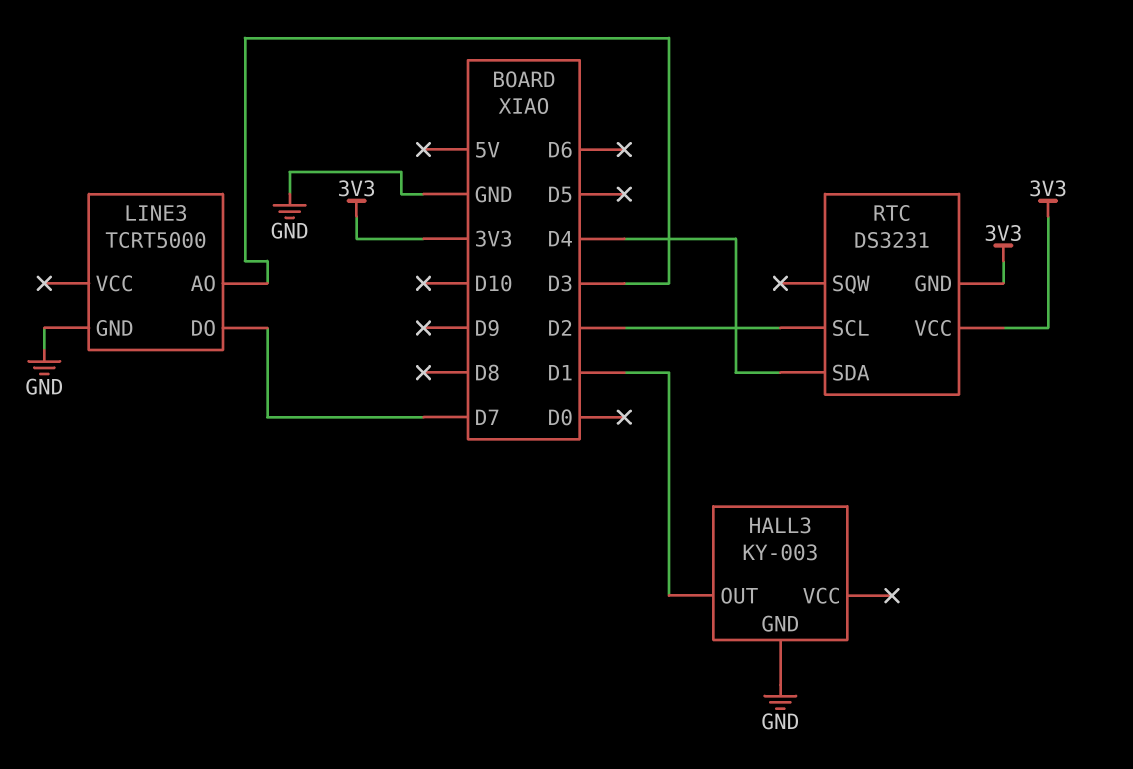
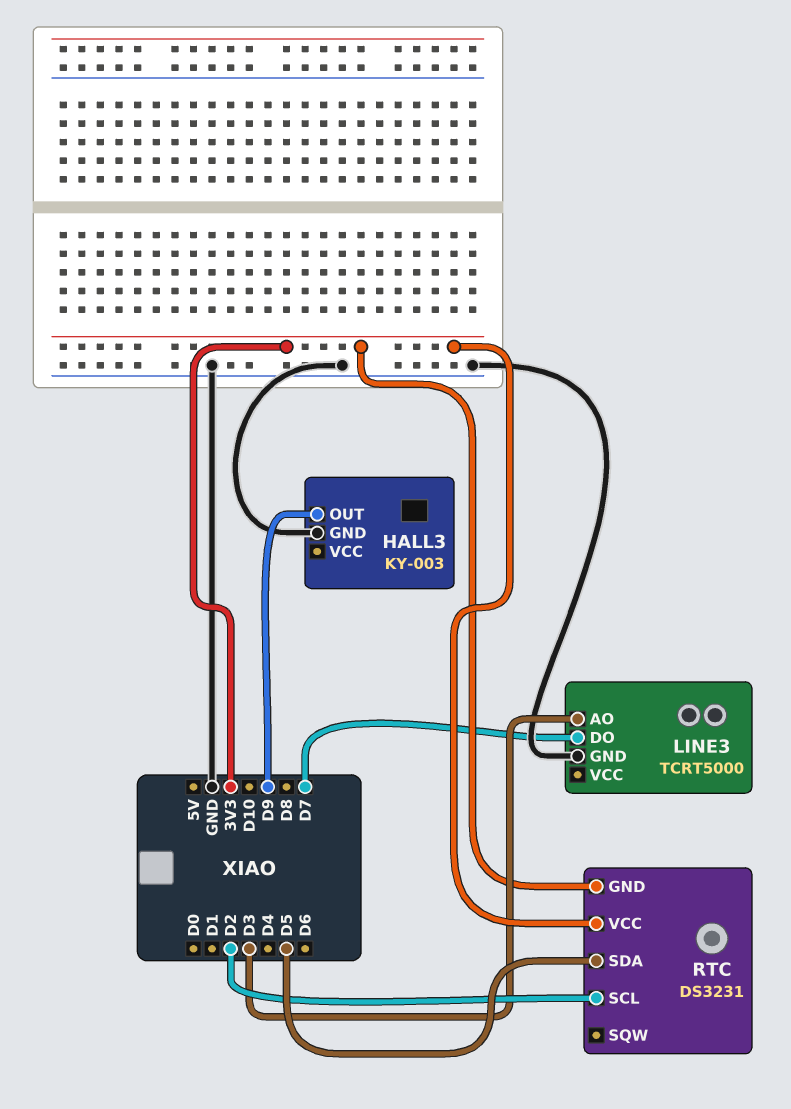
HALL3 pin OUT: D1 -> D9
RTC pin SDA: D4 -> D5

